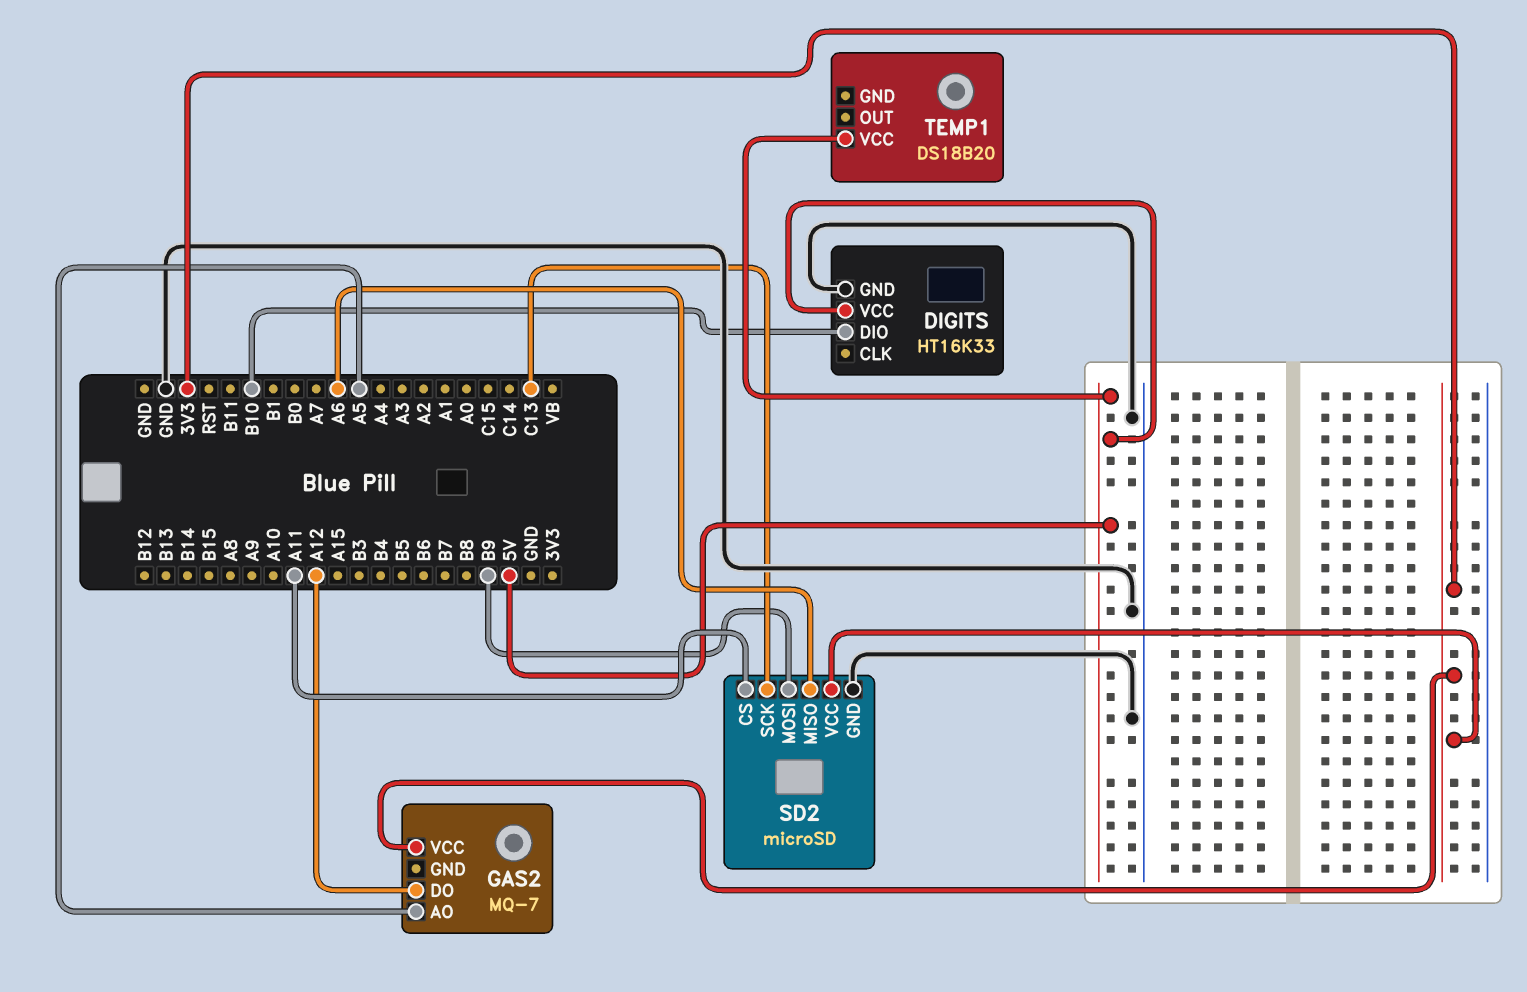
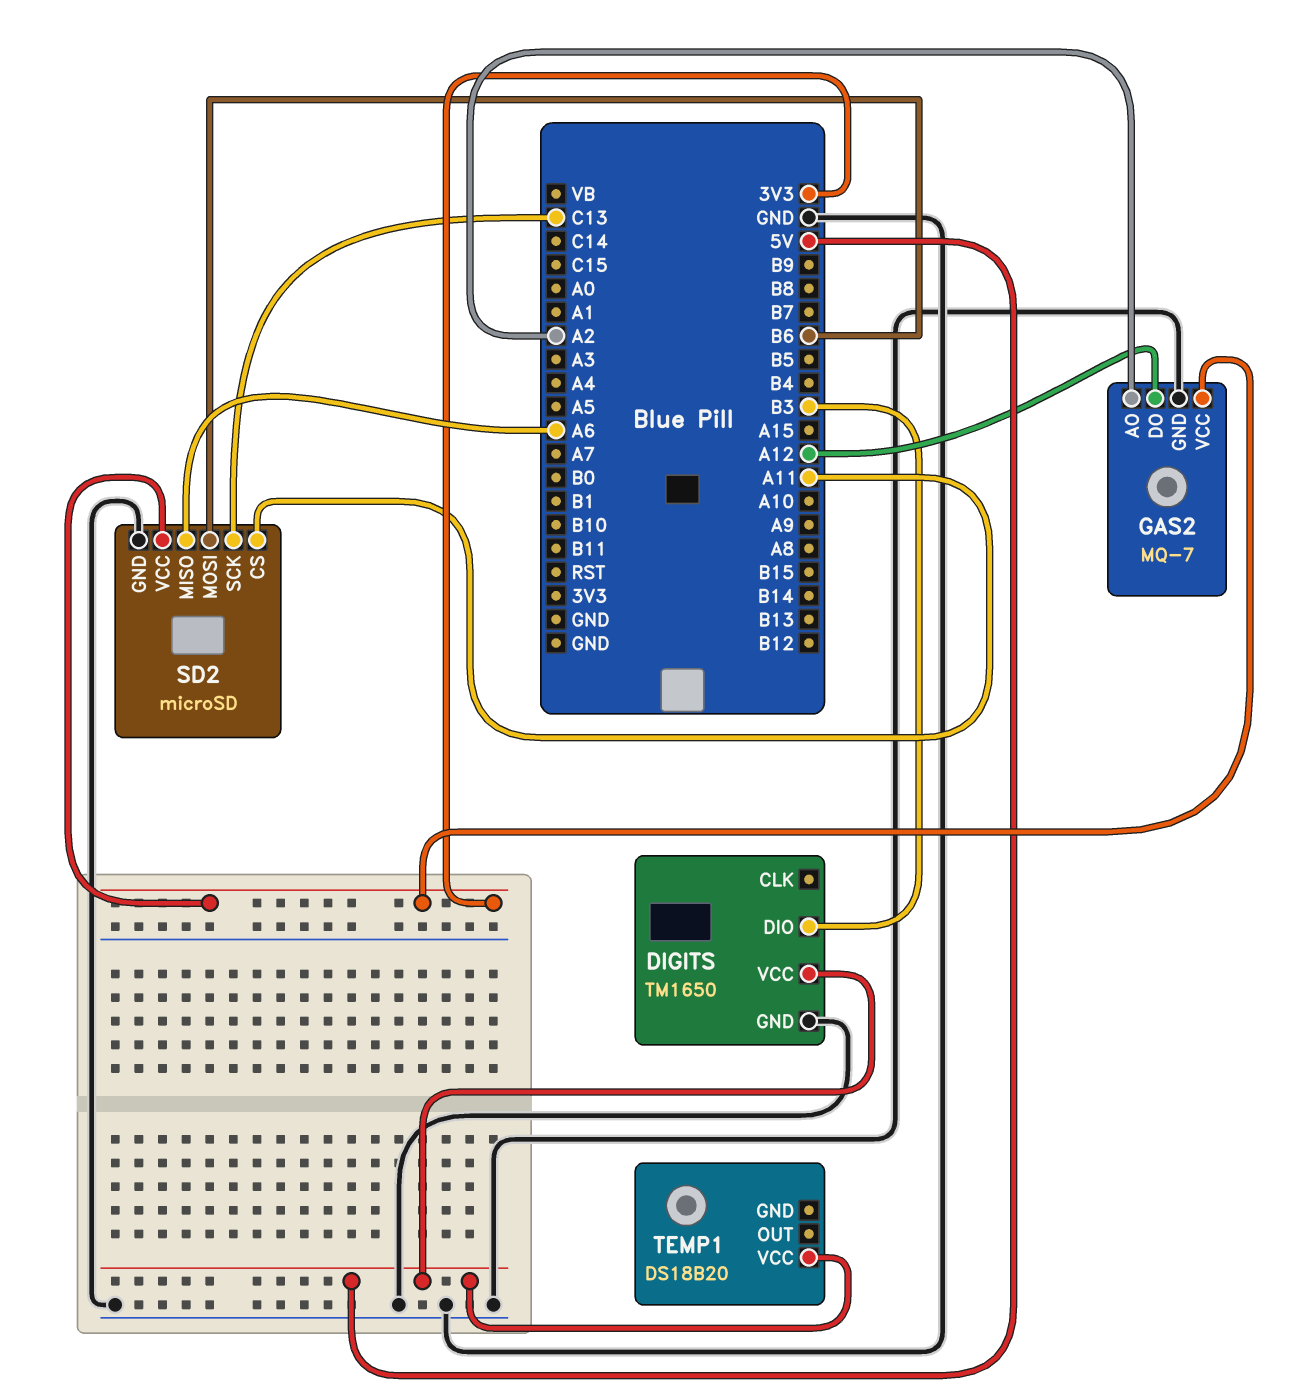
DIGITS: HT16K33 -> TM1650
DIGITS pin DIO: B10 -> B3
GAS2 pin AO: A5 -> A2
GAS2 pin GND: none -> GND
SD2 pin MOSI: B9 -> B6

